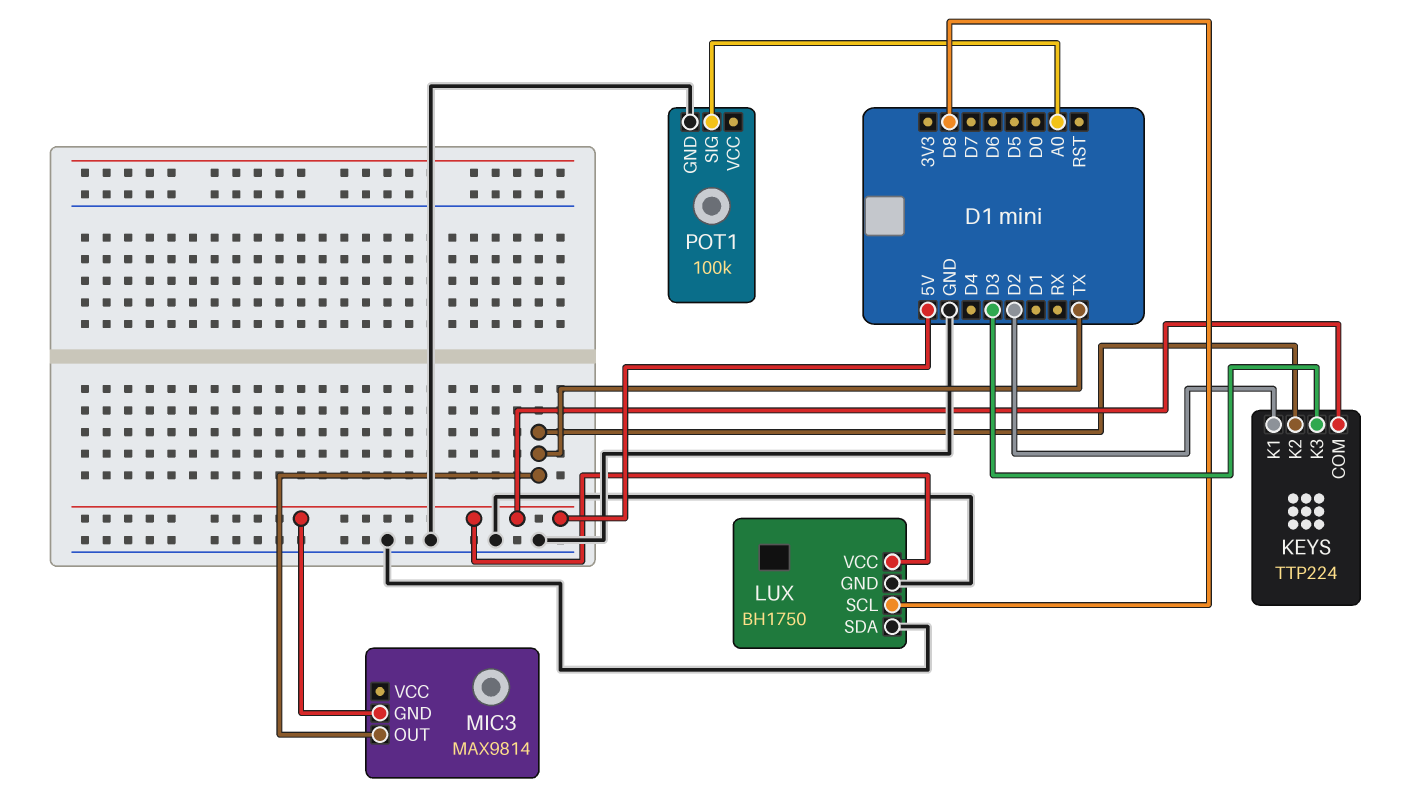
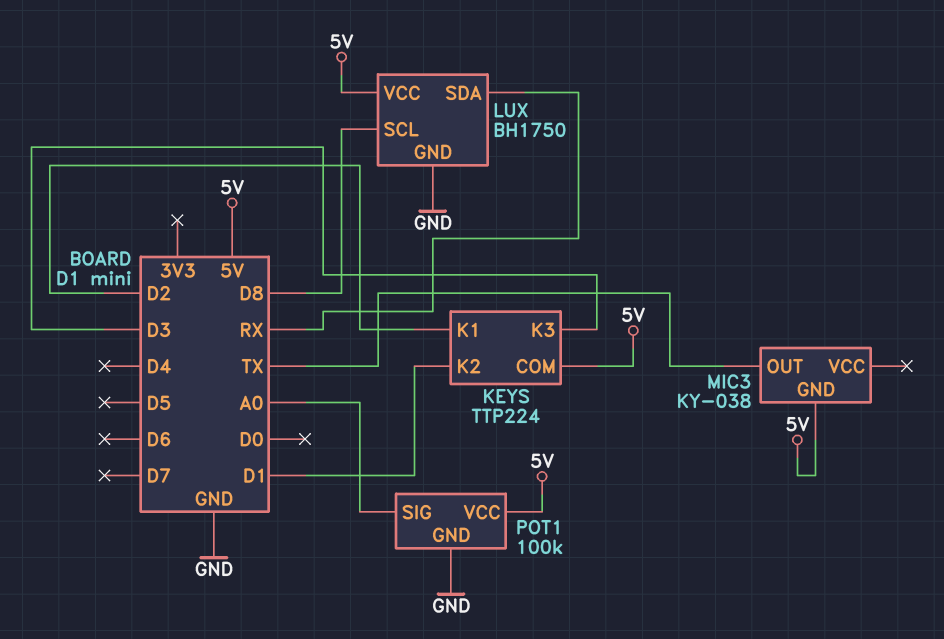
KEYS pin K2: TX -> D1
LUX pin SDA: GND -> RX
MIC3: MAX9814 -> KY-038
POT1 pin VCC: none -> 5V

